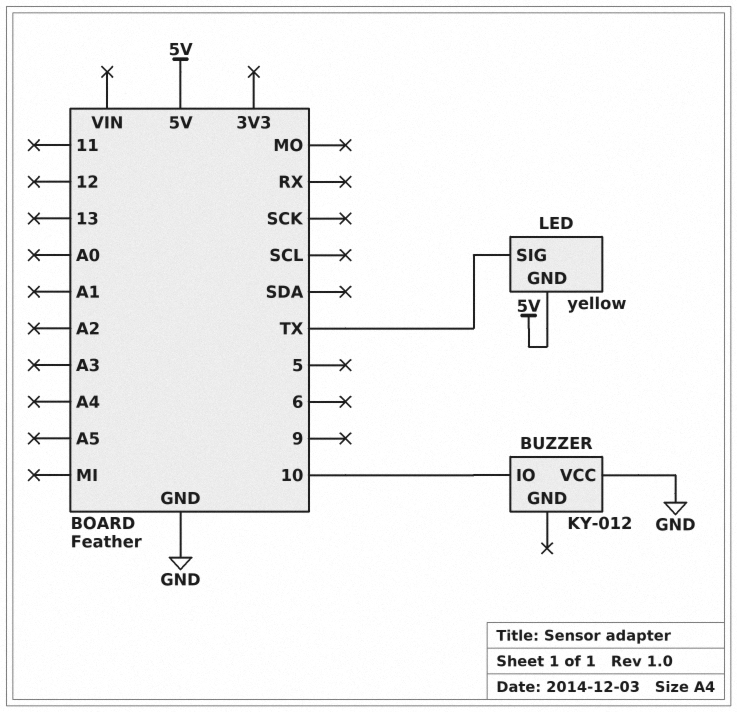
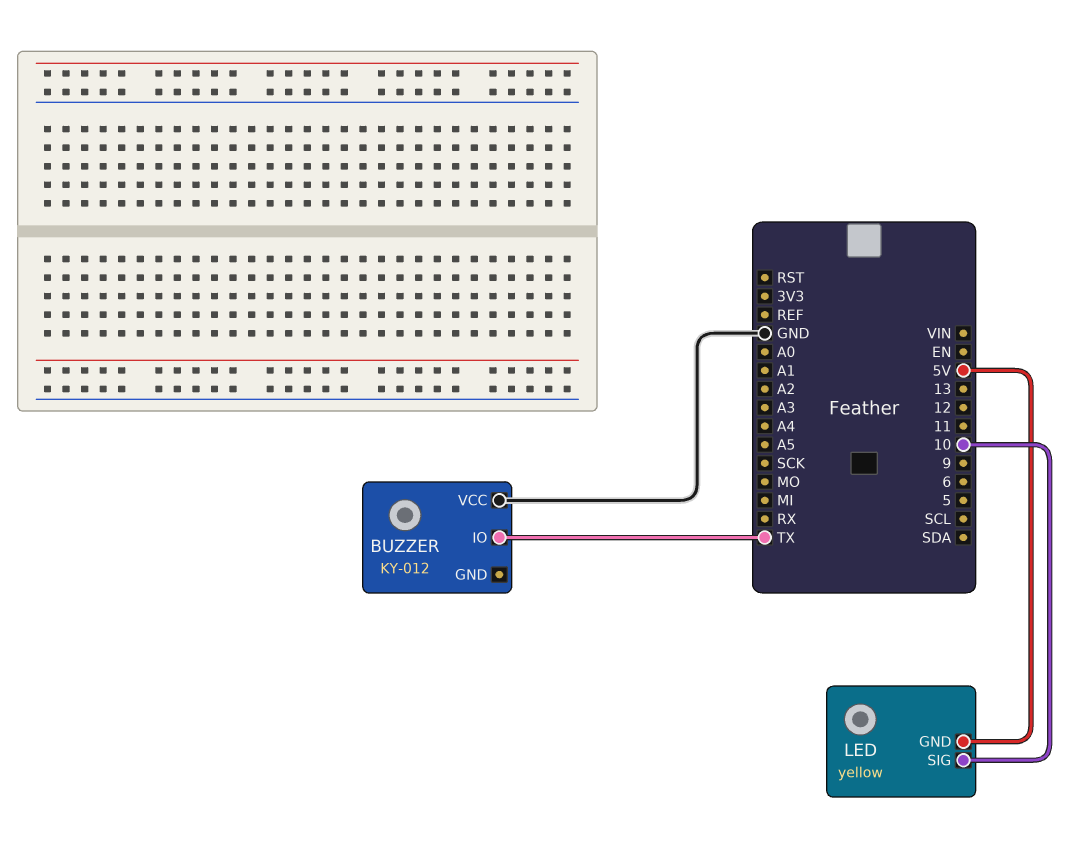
BUZZER pin IO: 10 -> TX
LED pin SIG: TX -> 10

